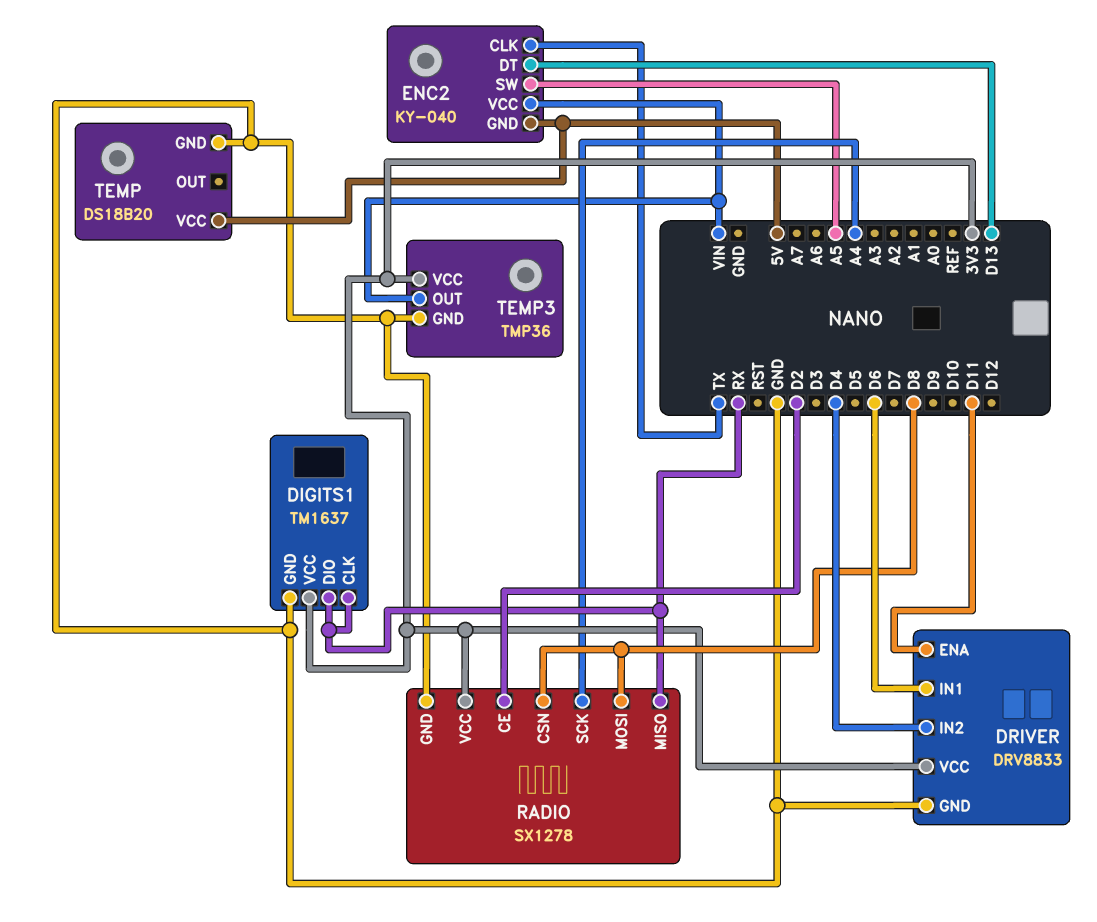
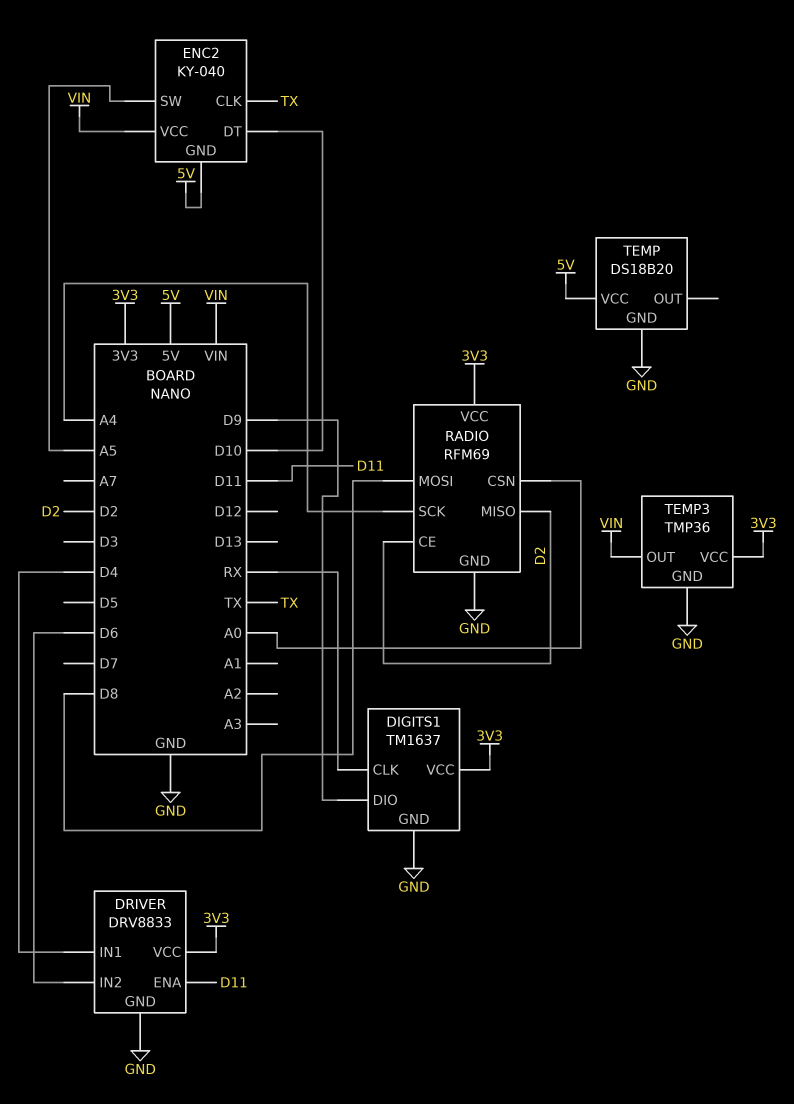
DIGITS1 pin DIO: RX -> D9
DRIVER pin IN1: D6 -> D4
DRIVER pin IN2: D4 -> D6
ENC2 pin DT: D13 -> D10
RADIO: SX1278 -> RFM69
RADIO pin CSN: D8 -> A0
RADIO pin MISO: RX -> D2

